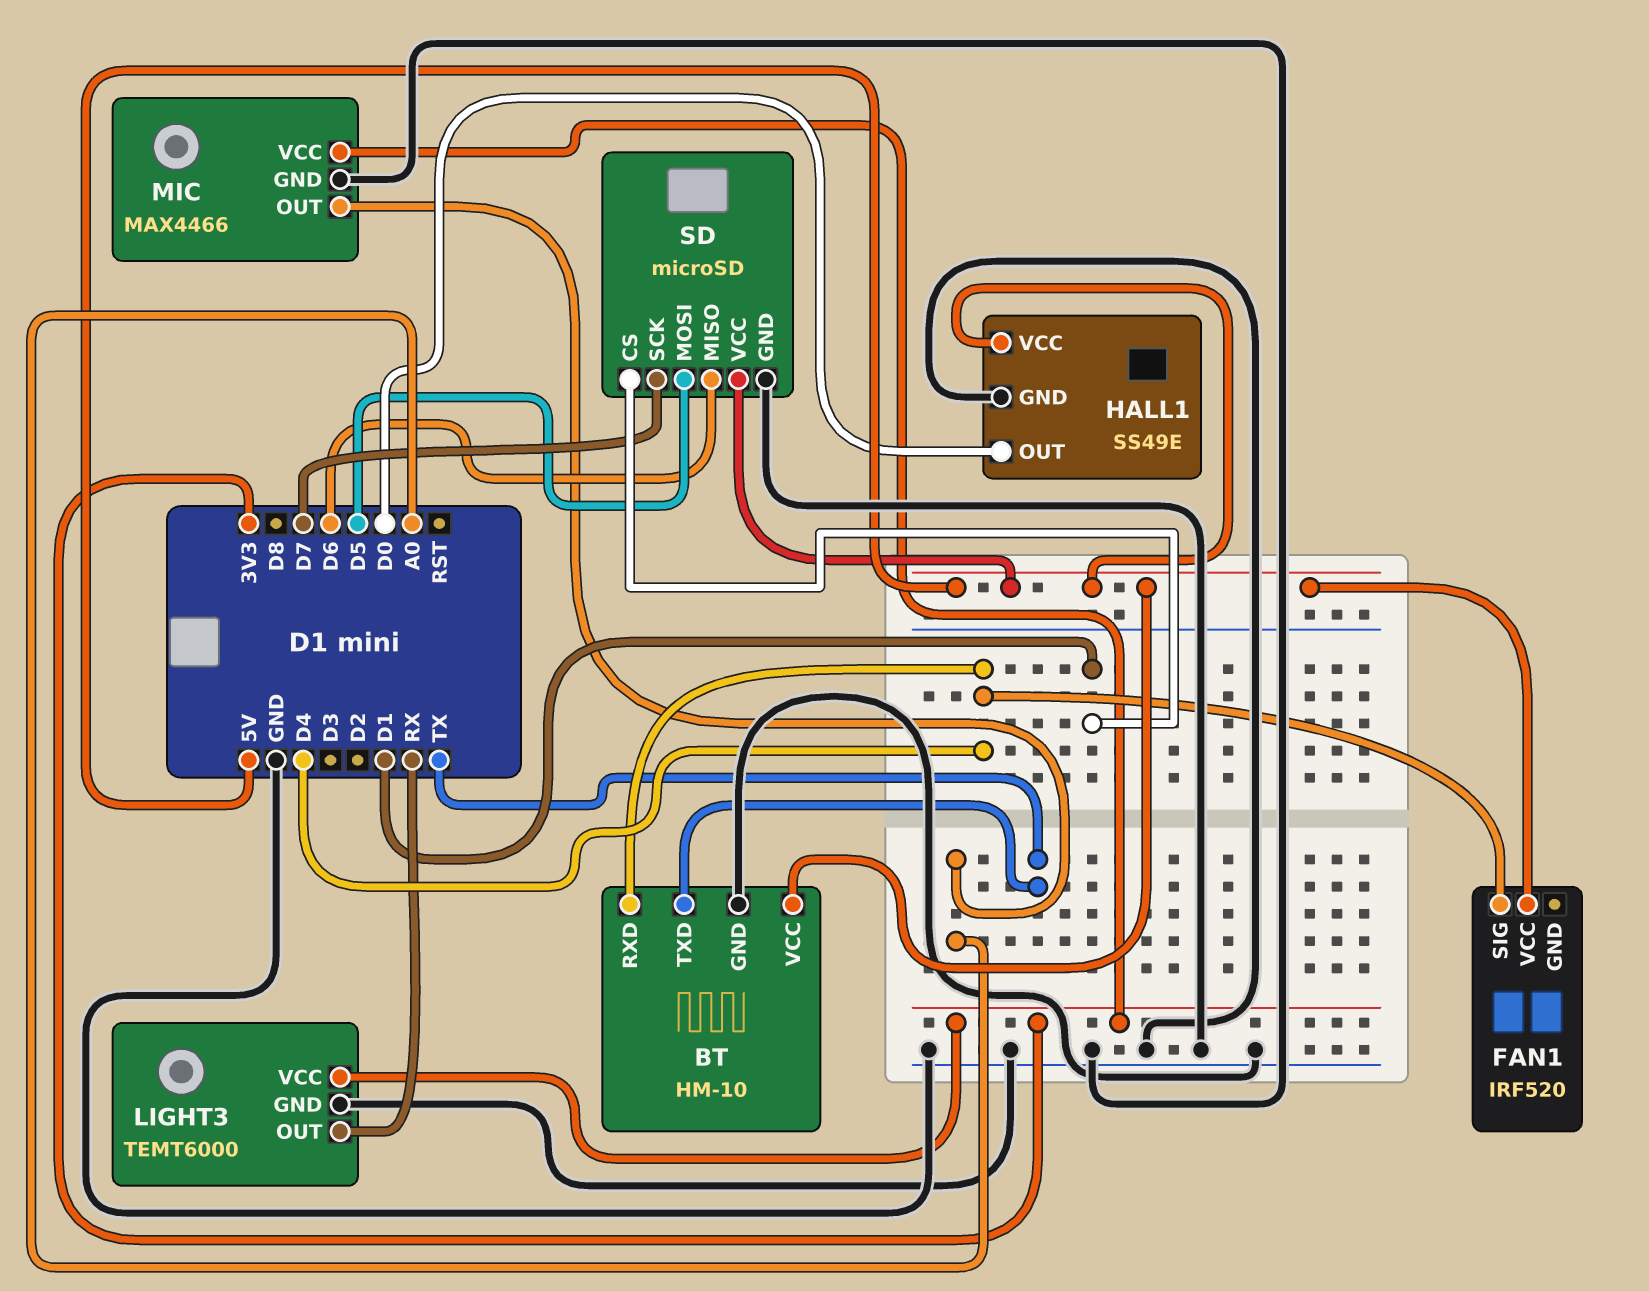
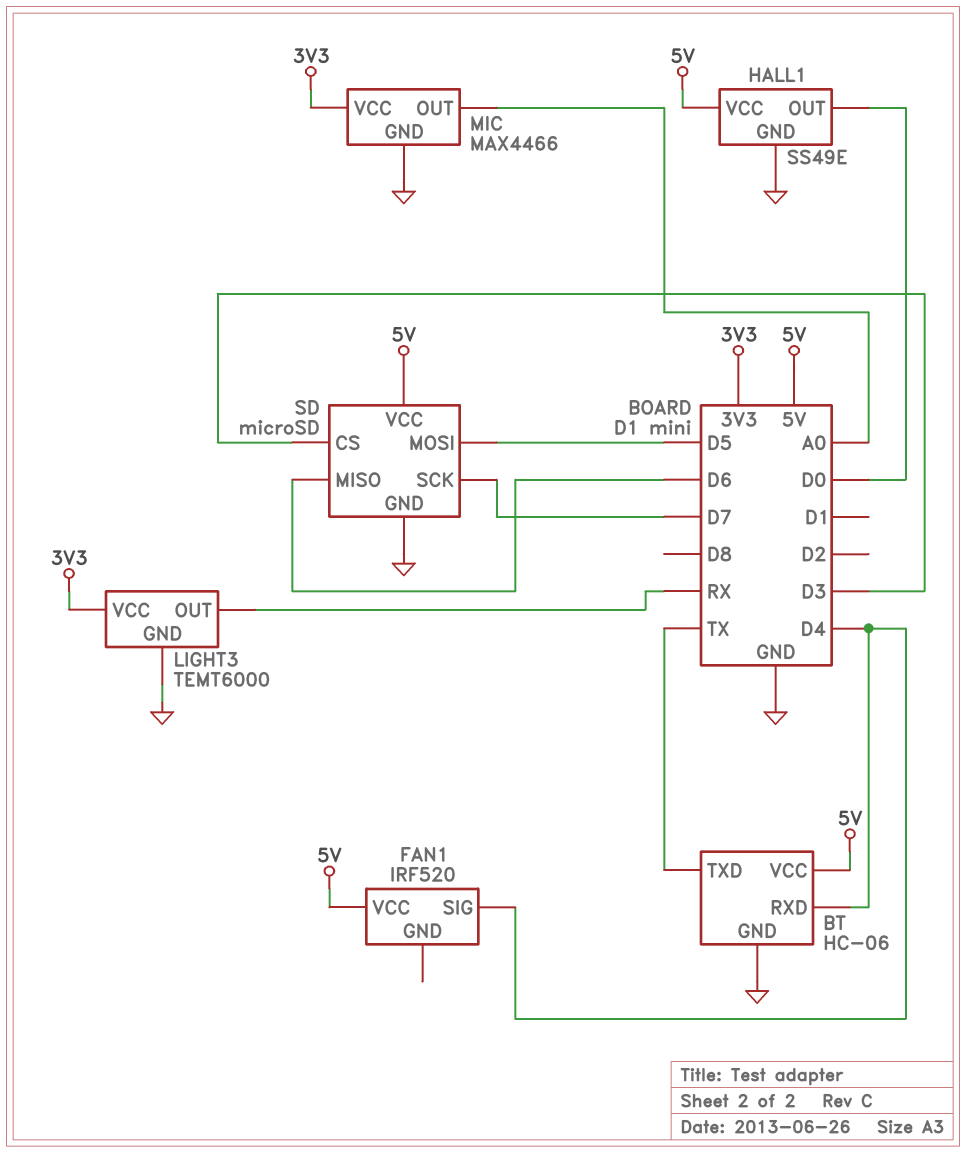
BT: HM-10 -> HC-06
SD pin CS: D1 -> D3

